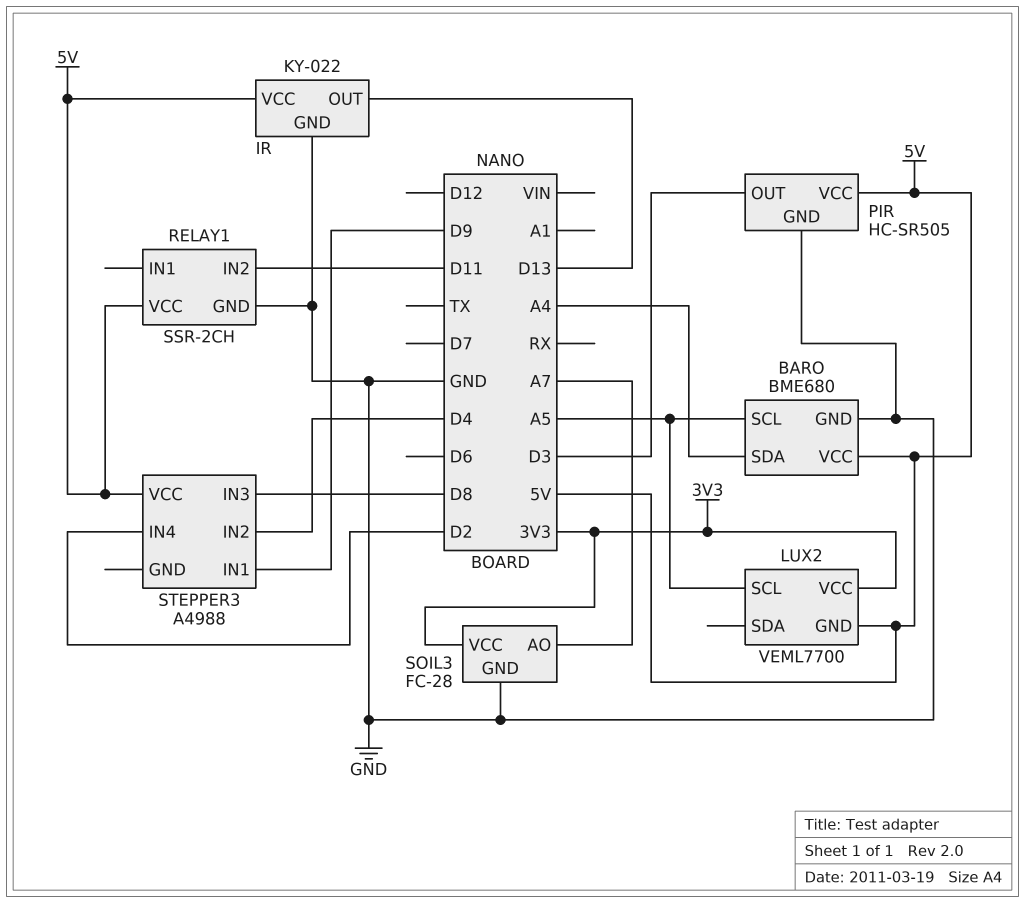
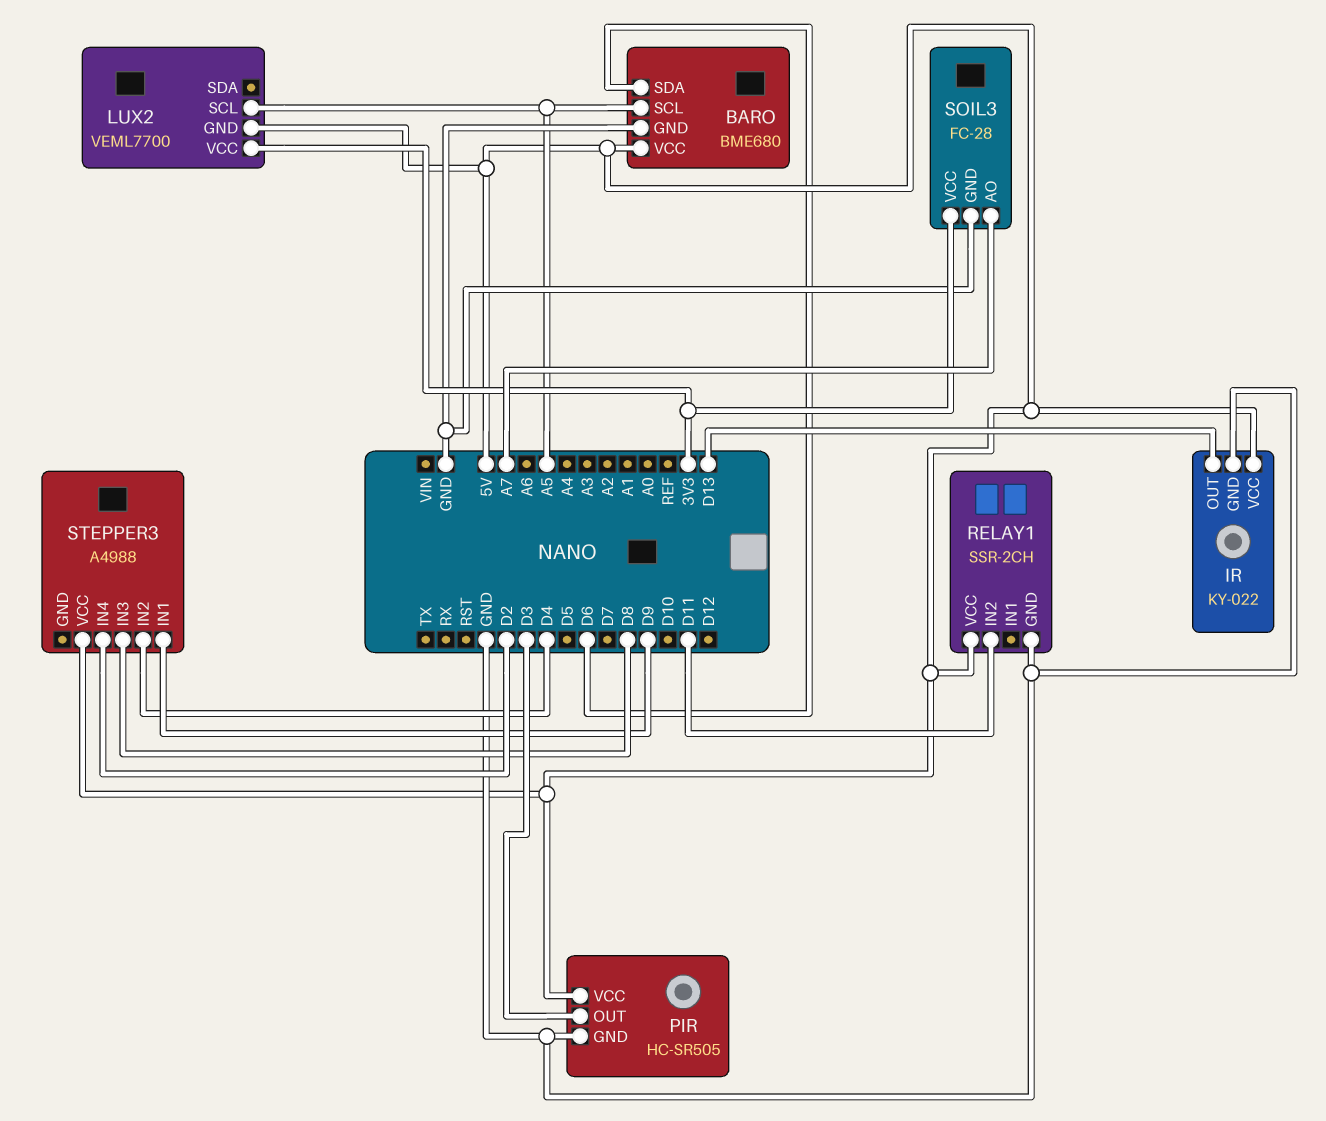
BARO pin SDA: A4 -> D6

